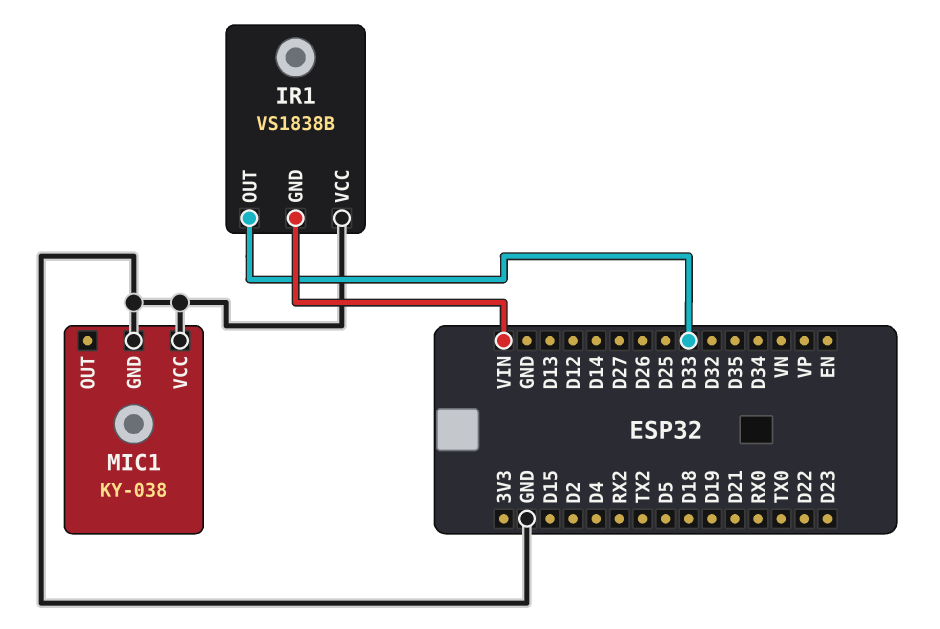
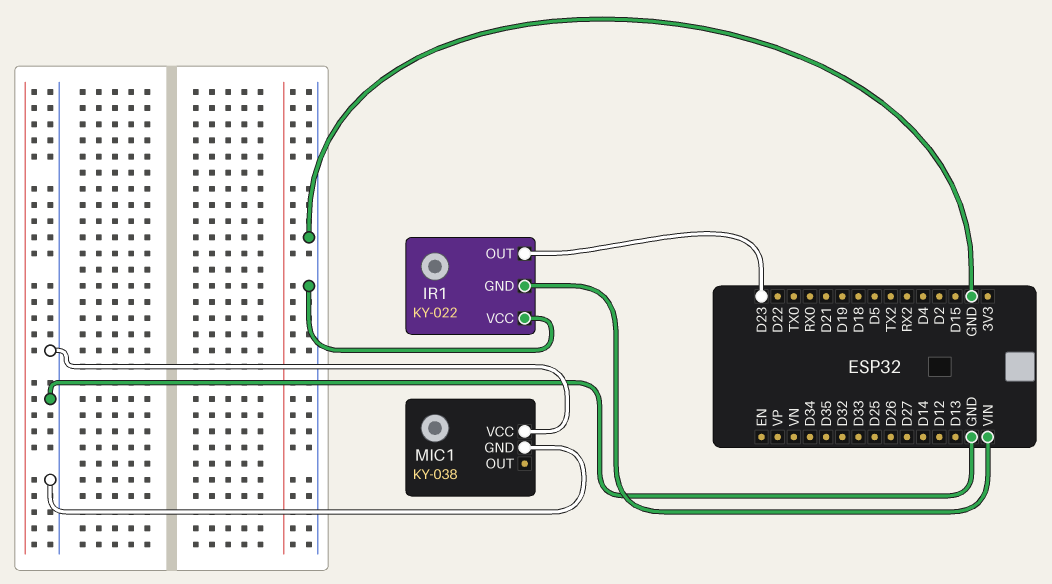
IR1: VS1838B -> KY-022
IR1 pin OUT: D33 -> D23

